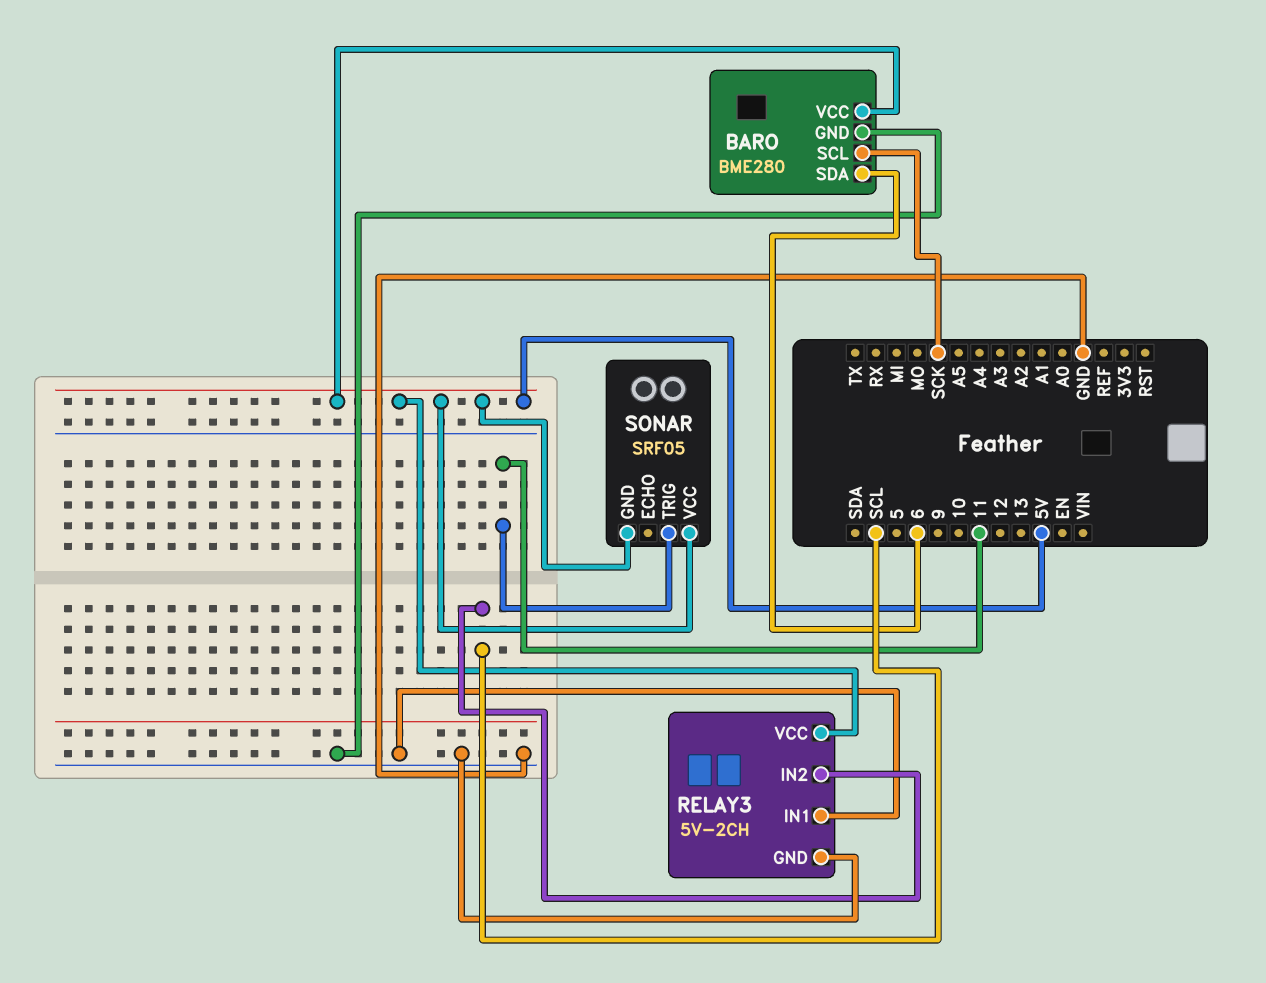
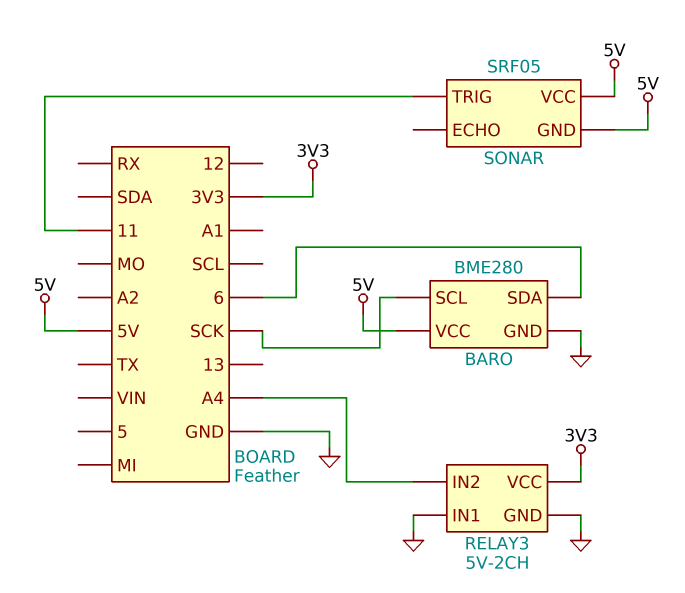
RELAY3 pin IN2: SCL -> A4
RELAY3 pin VCC: 5V -> 3V3

